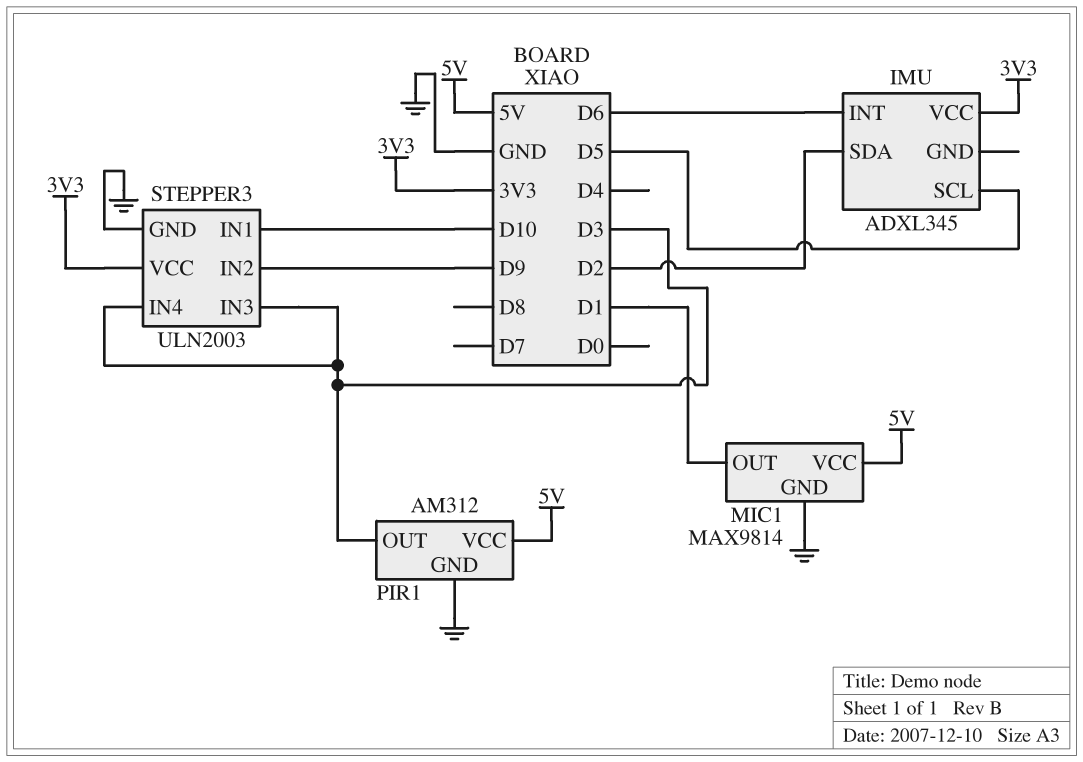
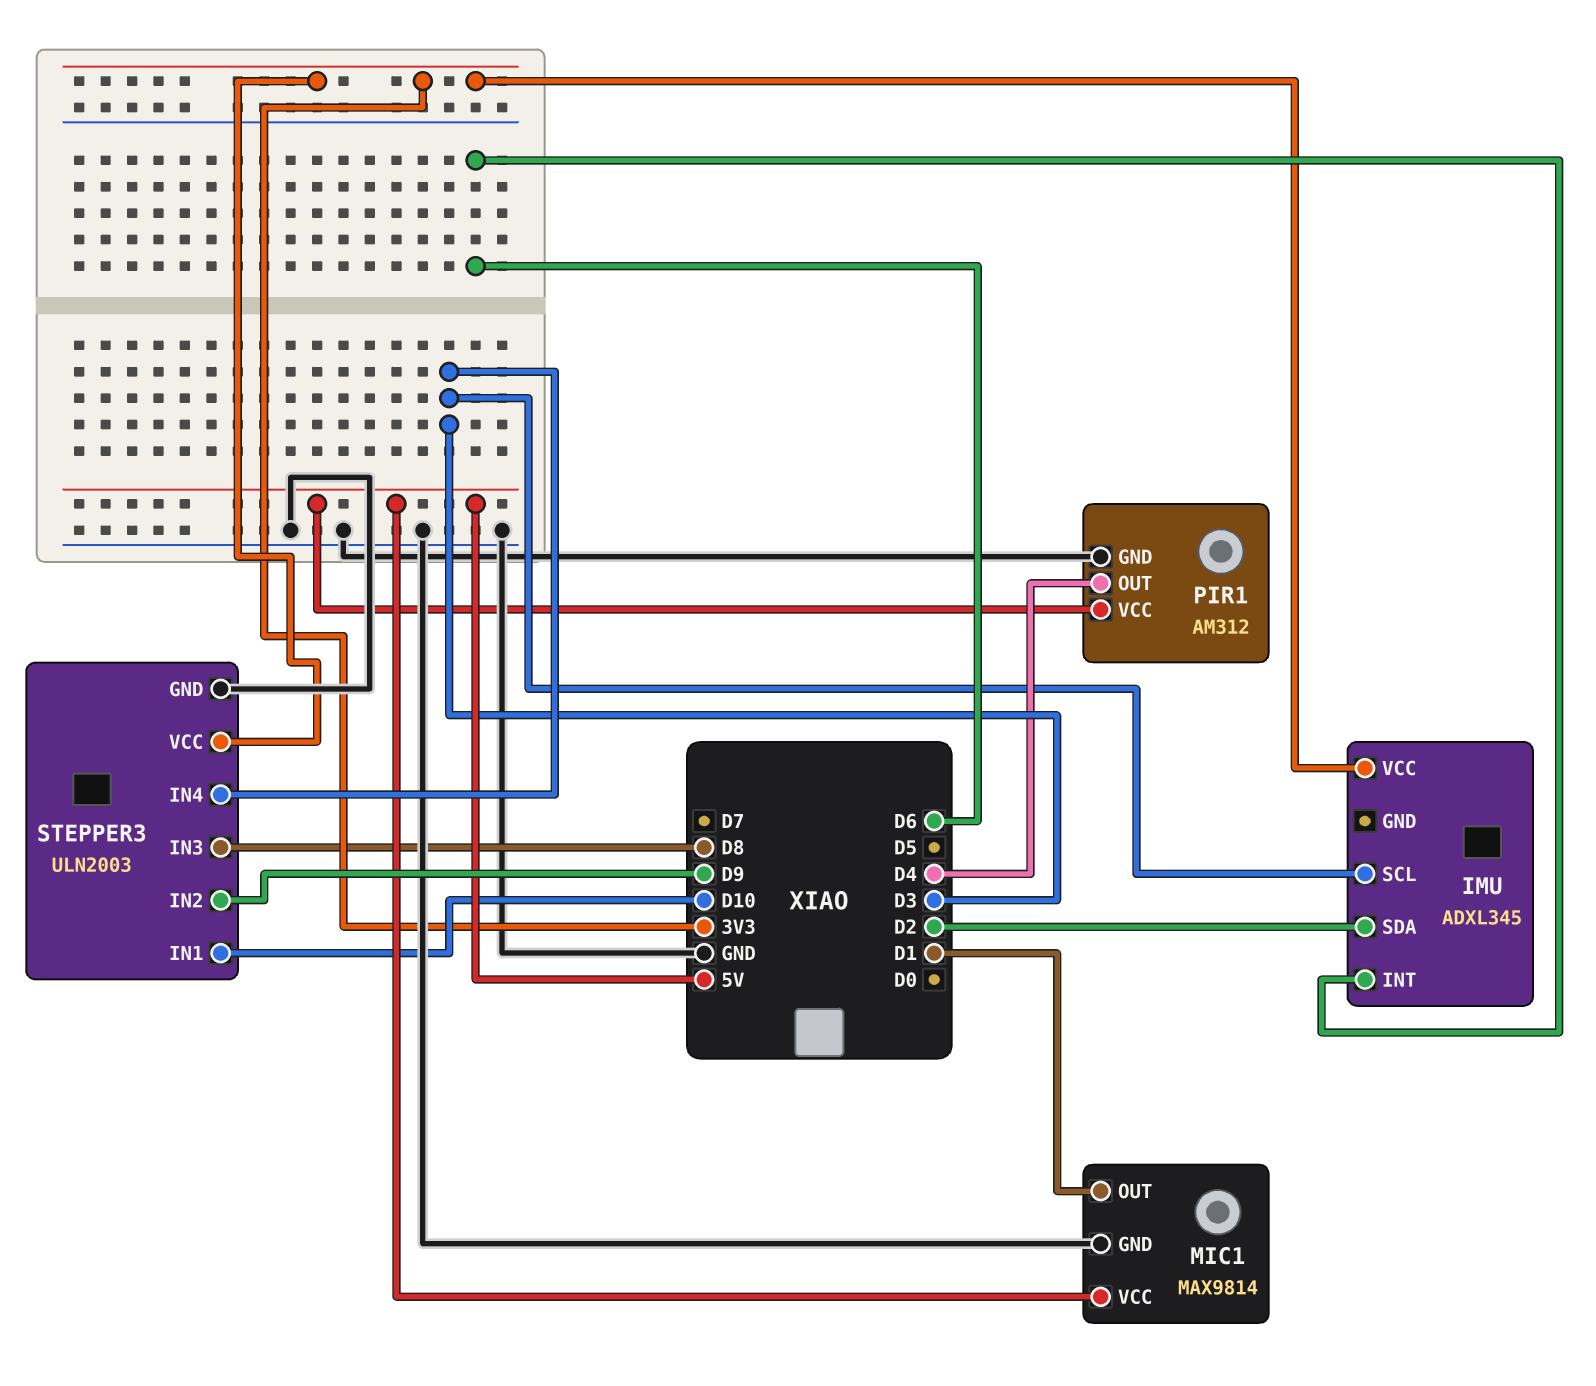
IMU pin SCL: D5 -> D3
PIR1 pin OUT: D3 -> D4
STEPPER3 pin IN3: D3 -> D8

